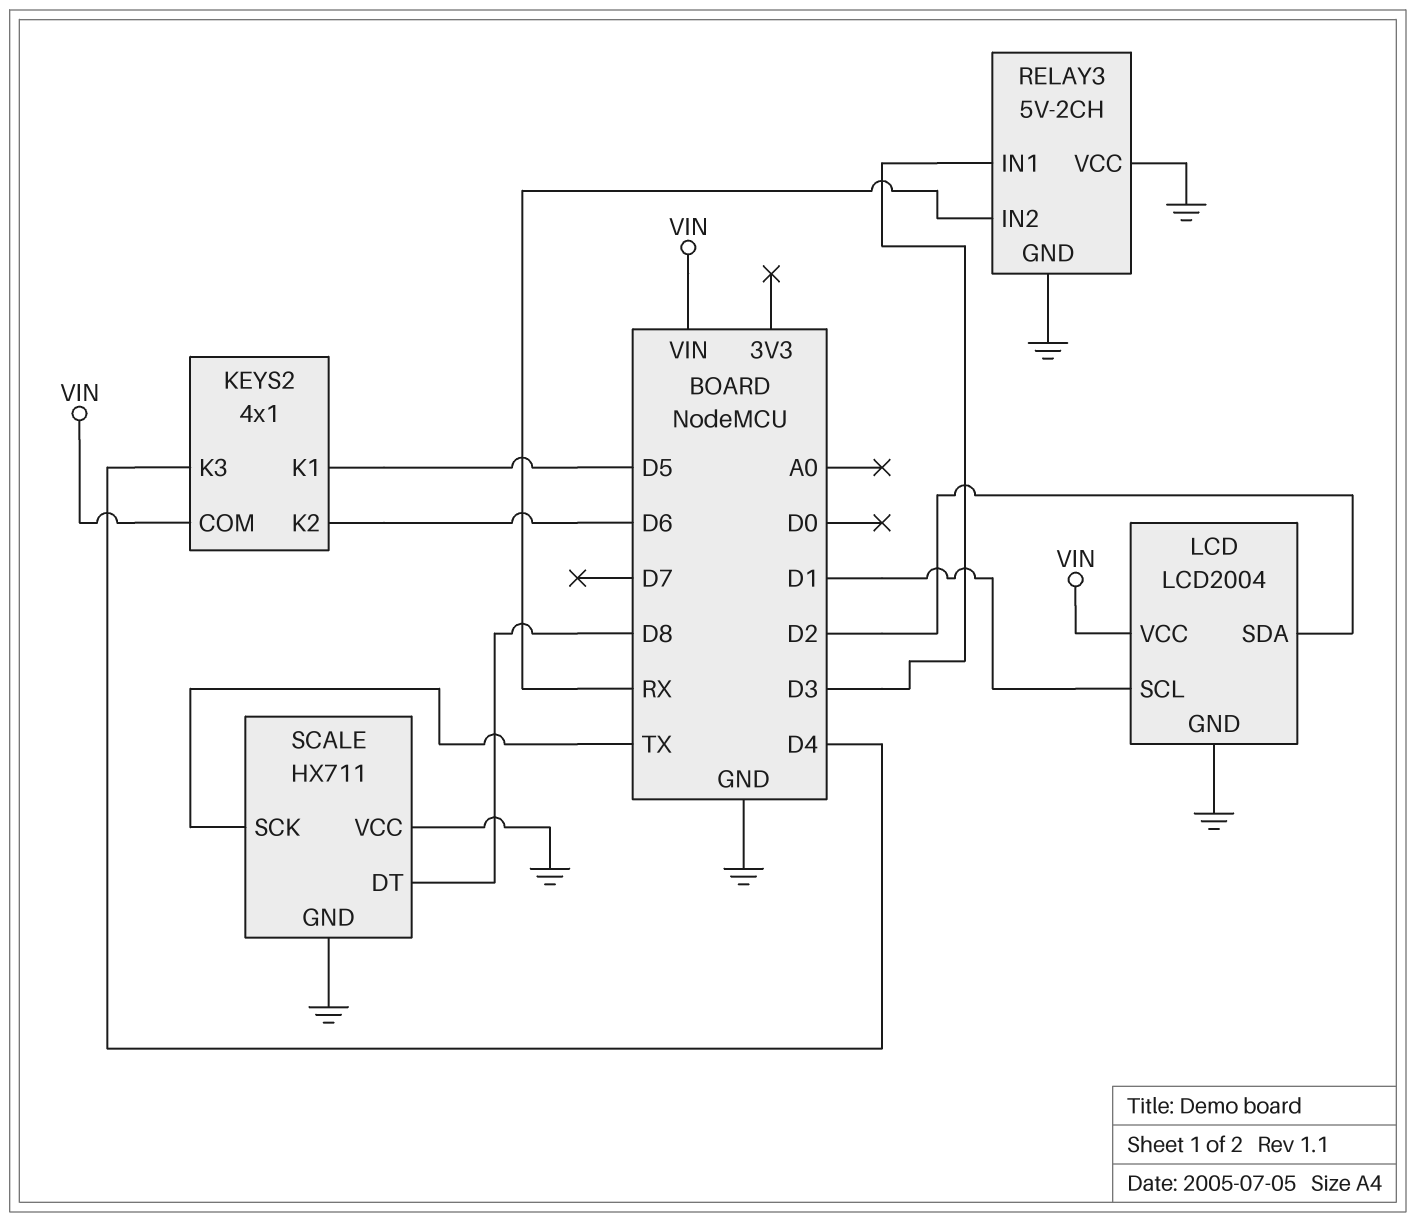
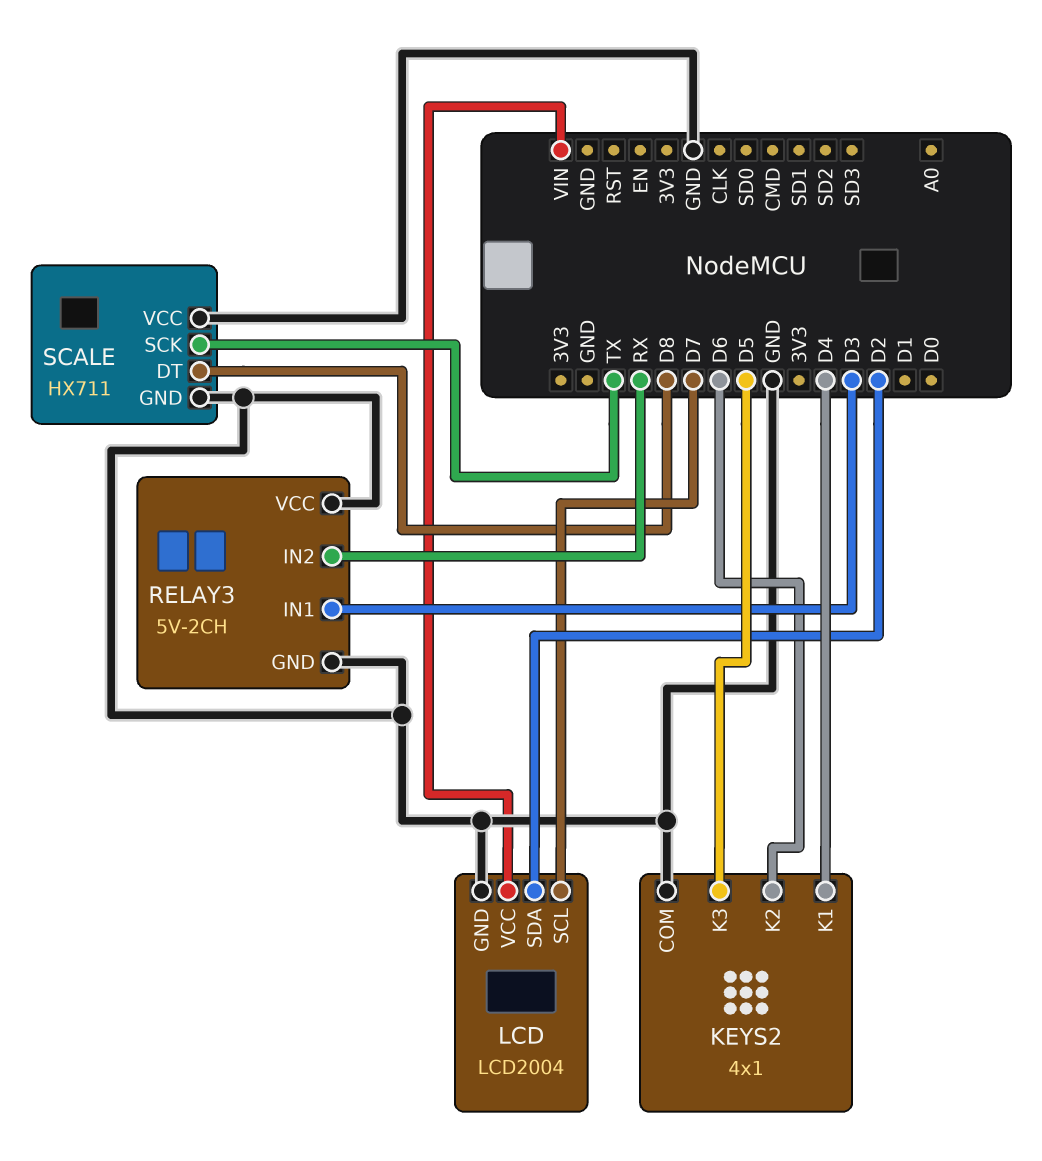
KEYS2 pin COM: VIN -> GND
KEYS2 pin K1: D5 -> D4
KEYS2 pin K3: D4 -> D5
LCD pin SCL: D1 -> D7

